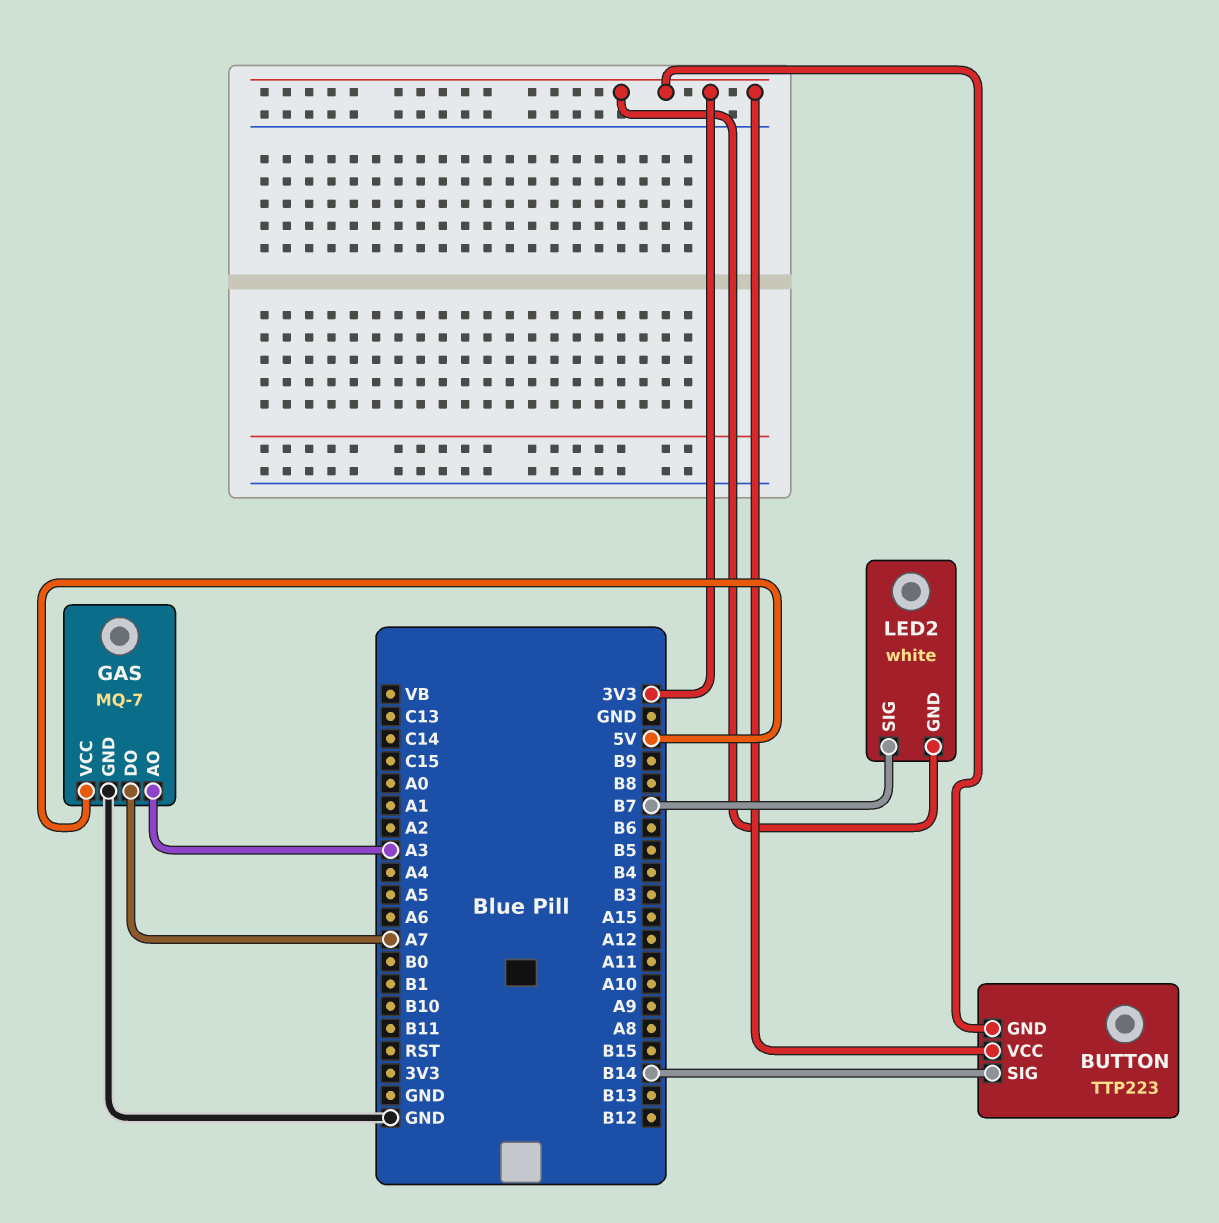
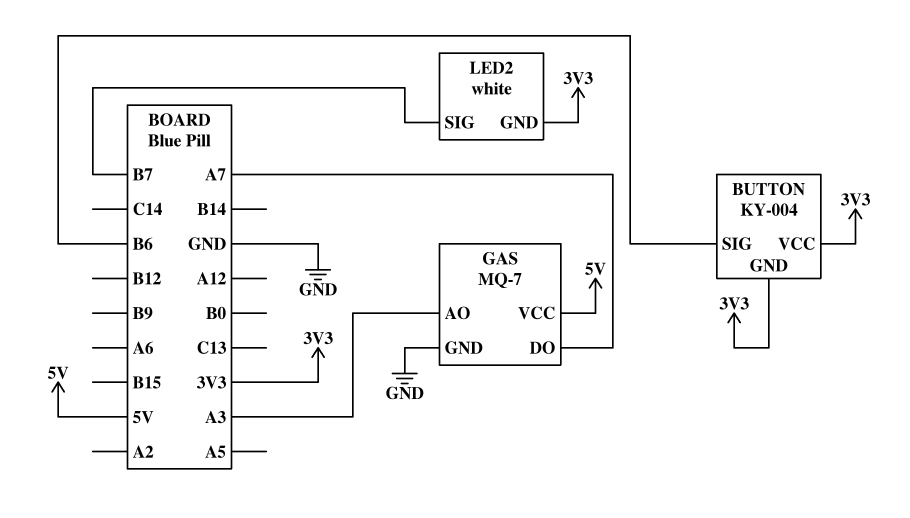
BUTTON: TTP223 -> KY-004
BUTTON pin SIG: B14 -> B6

